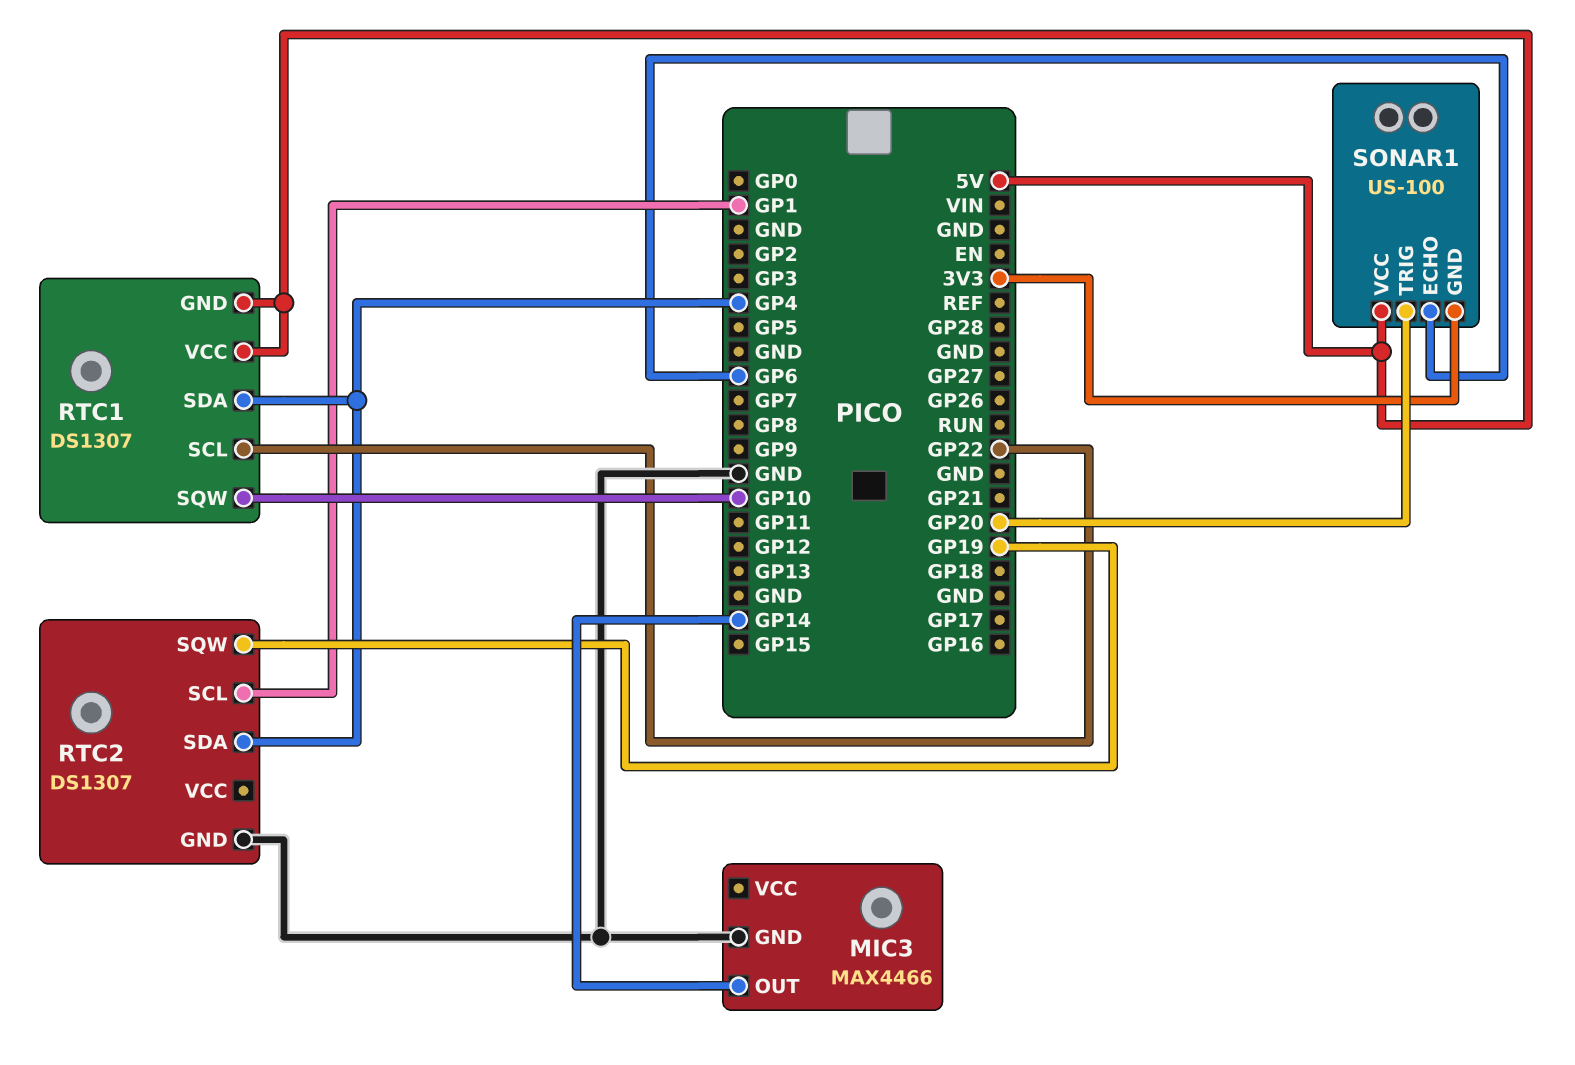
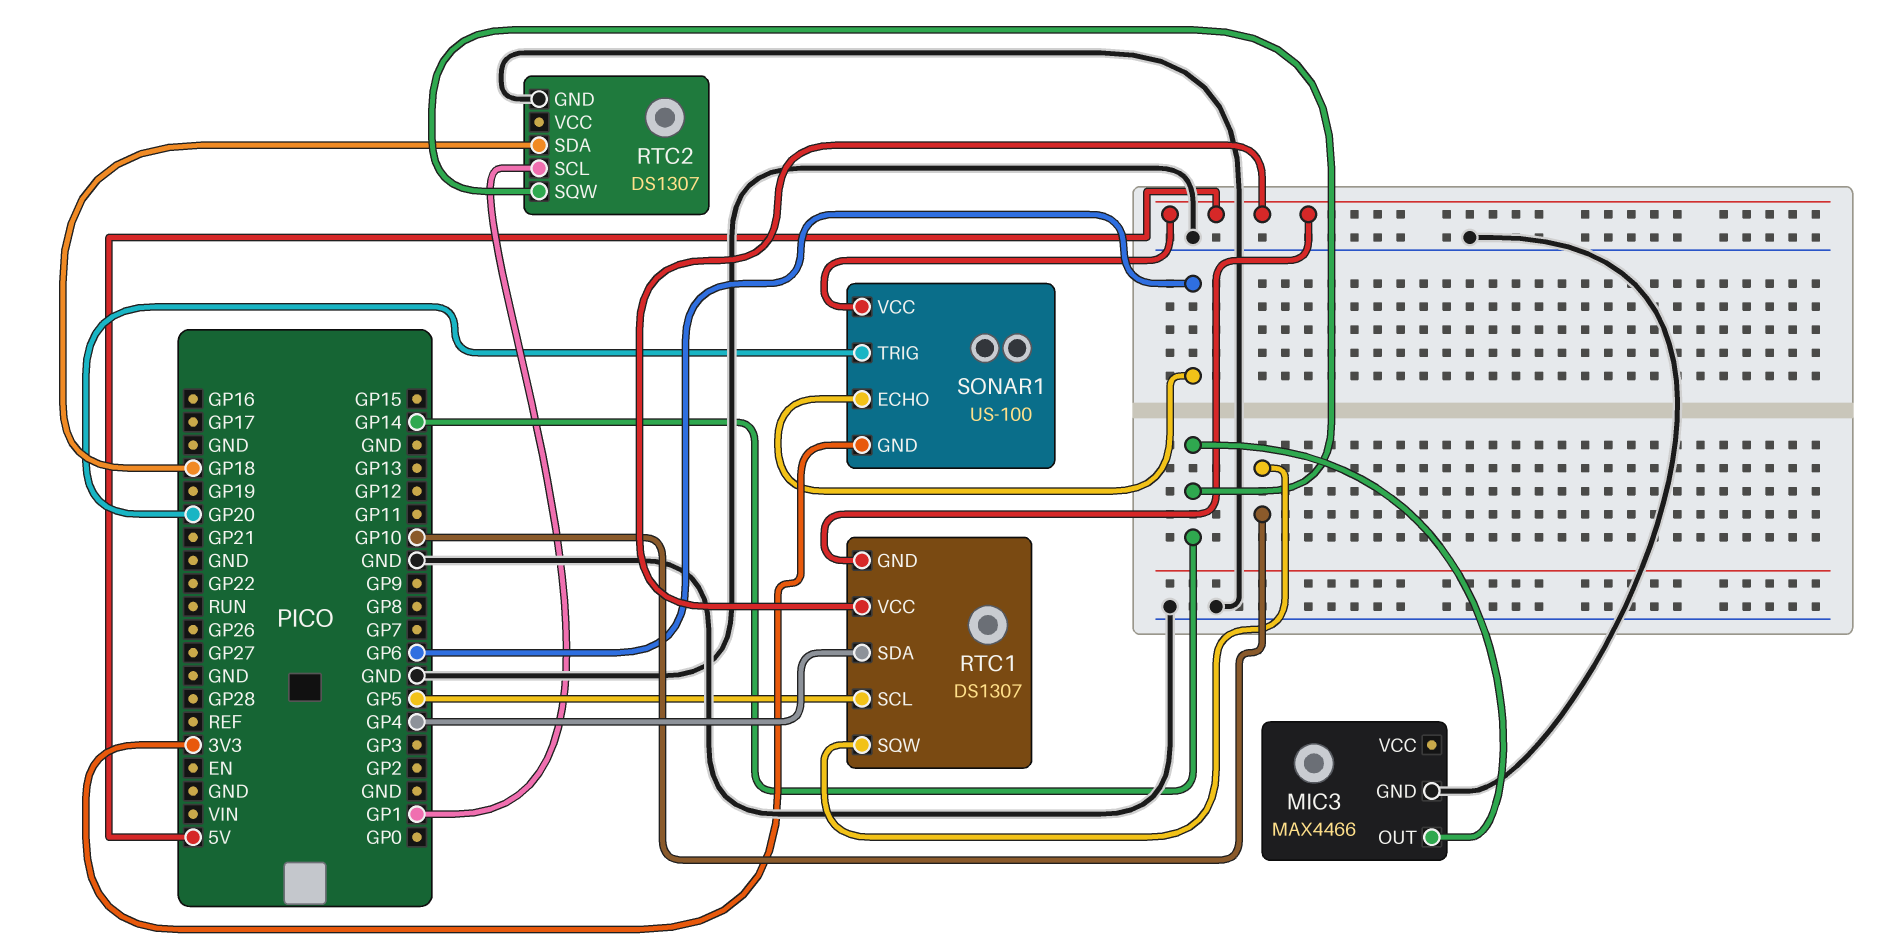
RTC1 pin SCL: GP22 -> GP5
RTC2 pin SDA: GP4 -> GP18
RTC2 pin SQW: GP19 -> GP14

